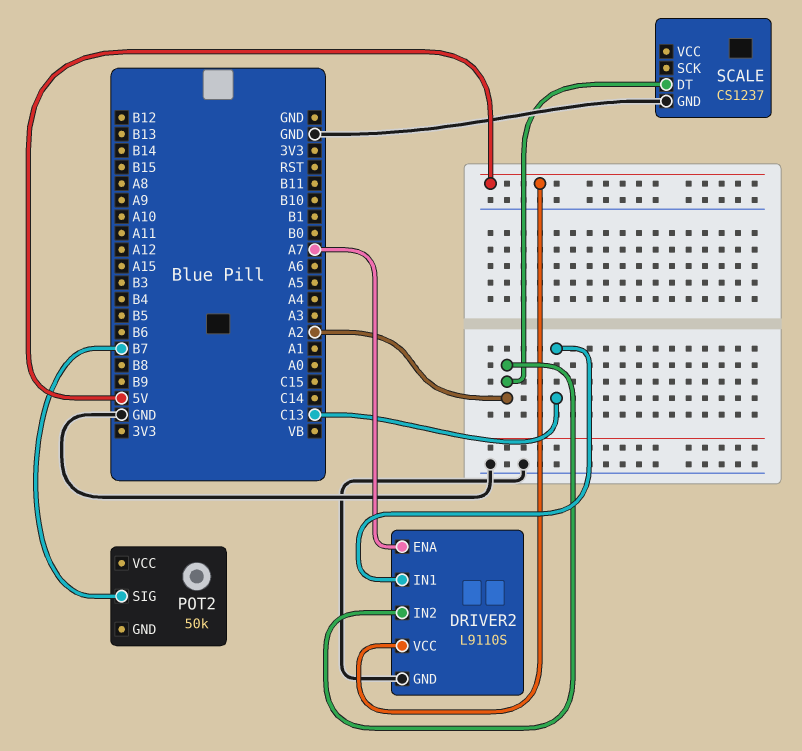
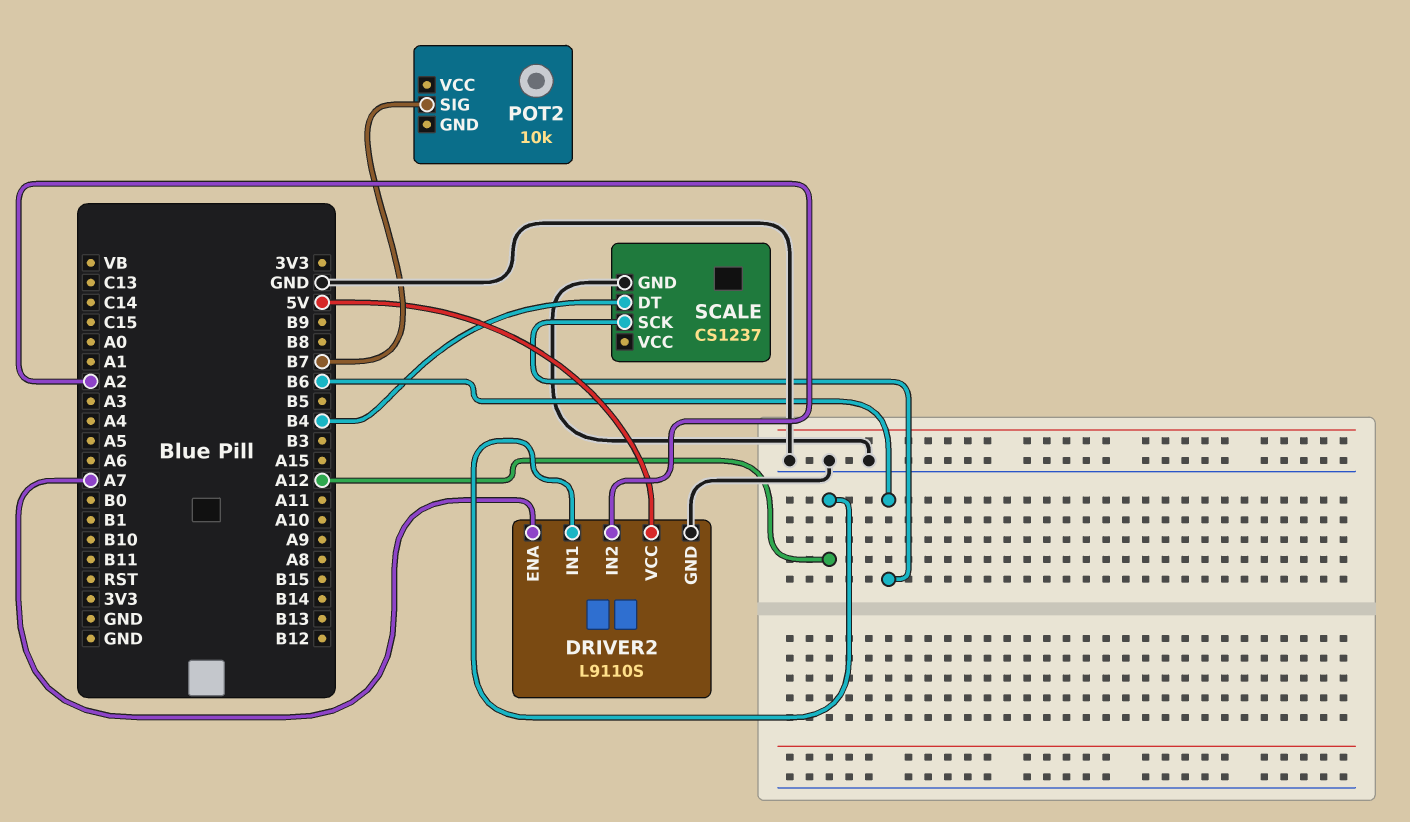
DRIVER2 pin IN1: C13 -> A12
POT2: 50k -> 10k
SCALE pin DT: A2 -> B4
SCALE pin SCK: none -> B6

